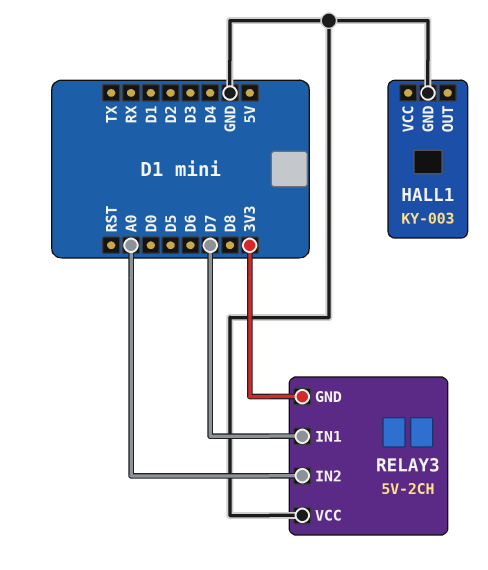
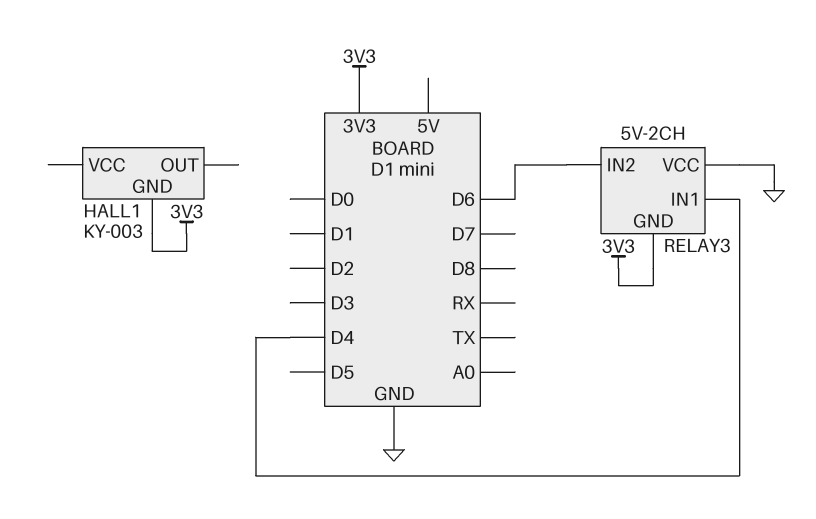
HALL1 pin GND: GND -> 3V3
RELAY3 pin IN1: D7 -> D4
RELAY3 pin IN2: A0 -> D6

